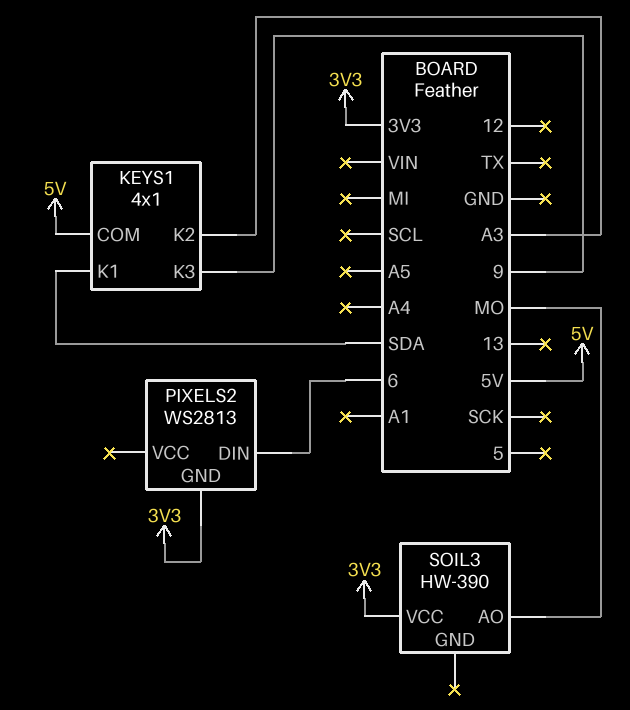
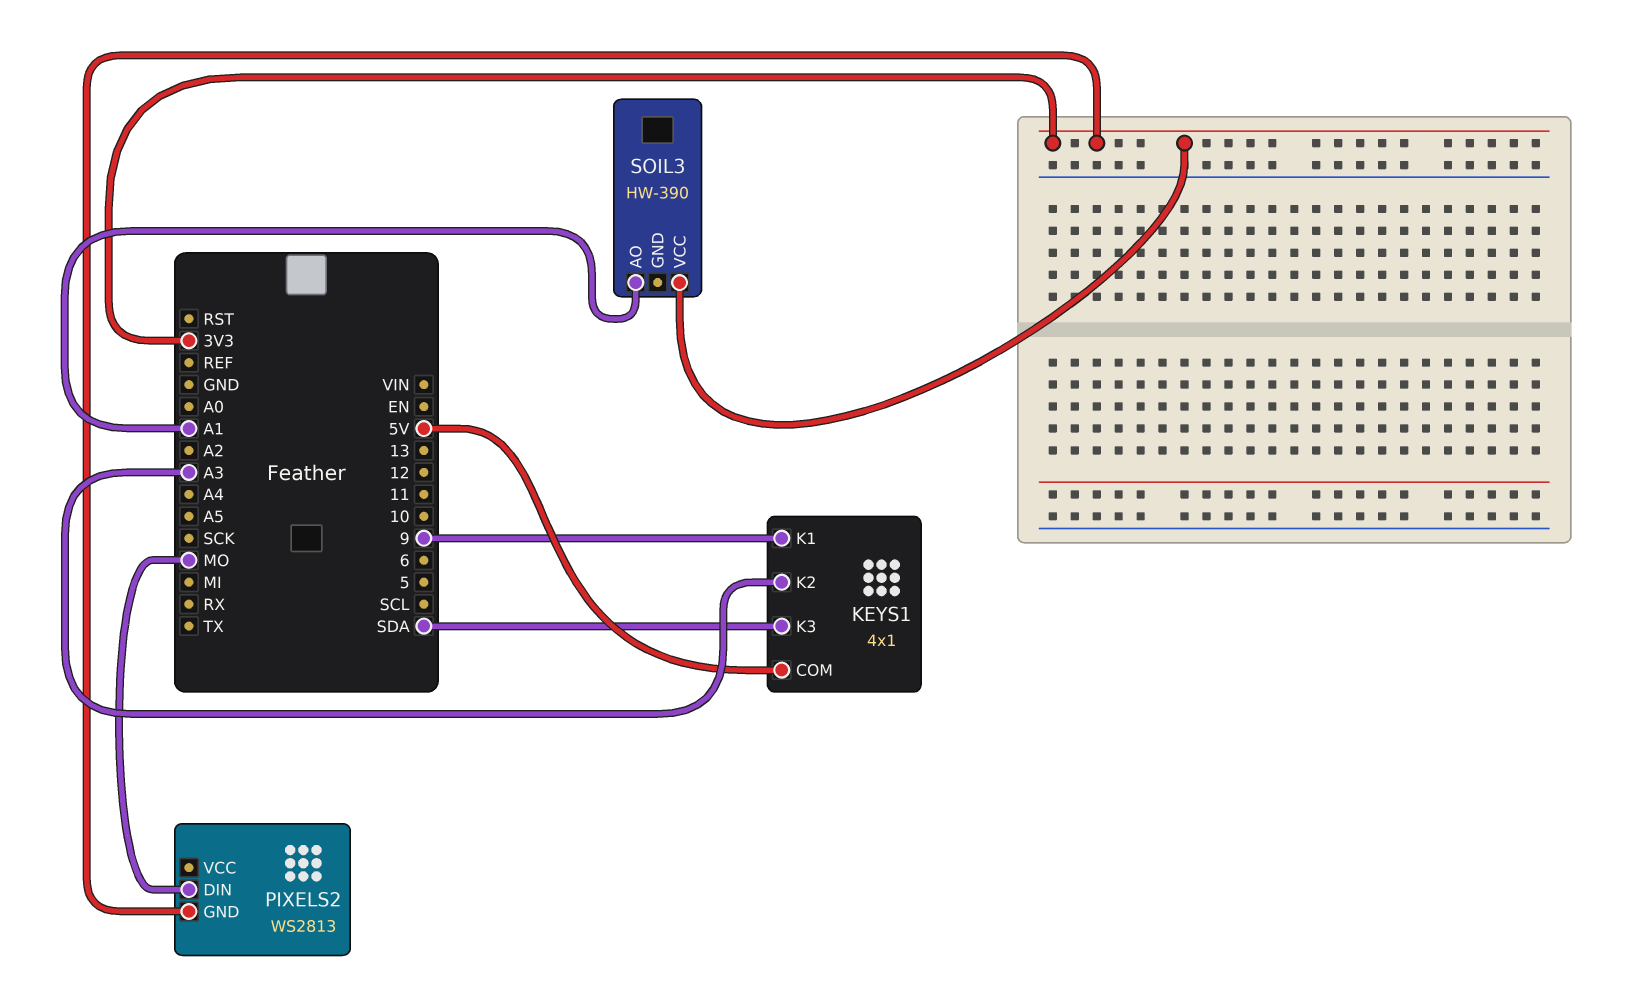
KEYS1 pin K1: SDA -> 9
KEYS1 pin K3: 9 -> SDA
PIXELS2 pin DIN: 6 -> MO
SOIL3 pin AO: MO -> A1

